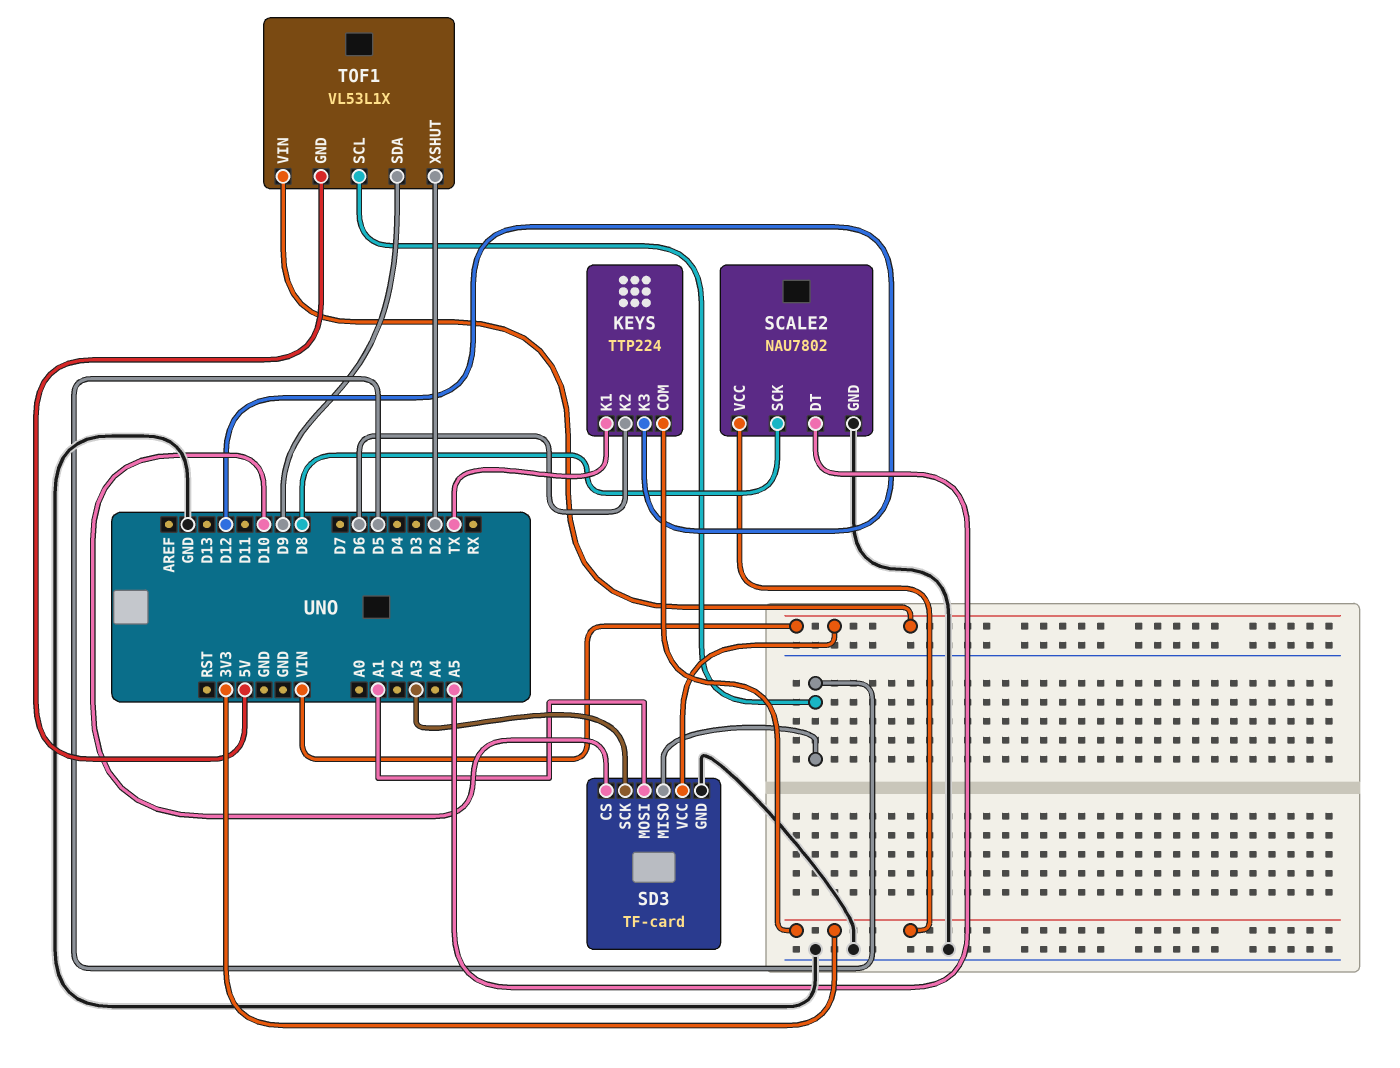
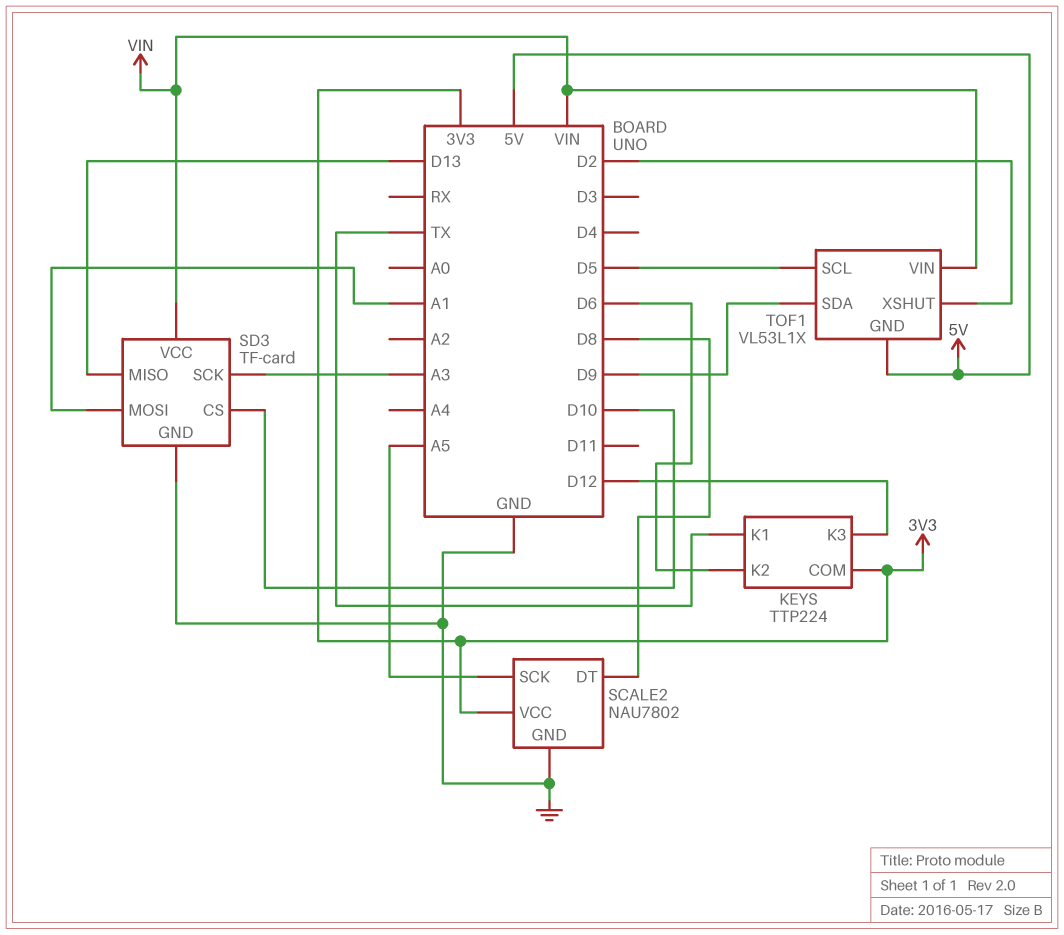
SCALE2 pin DT: A5 -> D8
SCALE2 pin SCK: D8 -> A5
SD3 pin MISO: D5 -> D13

